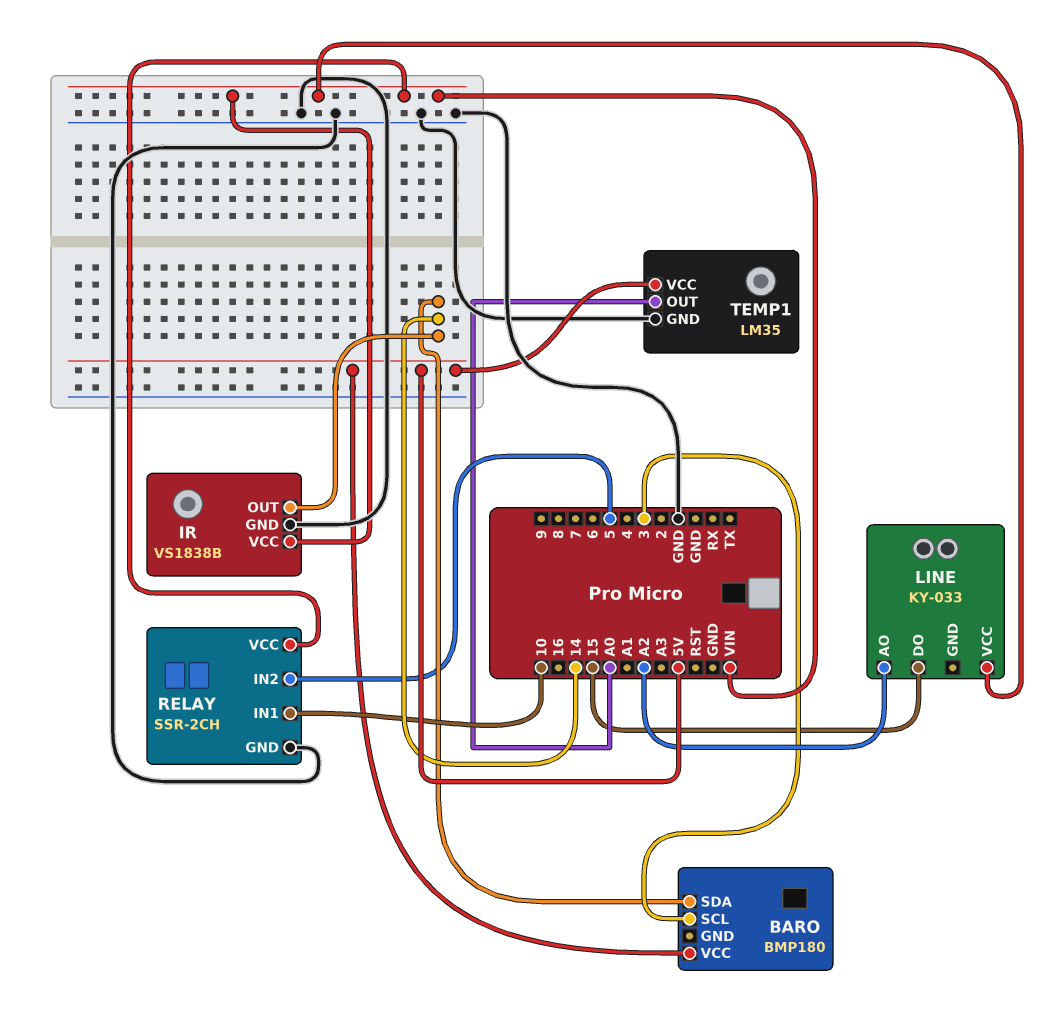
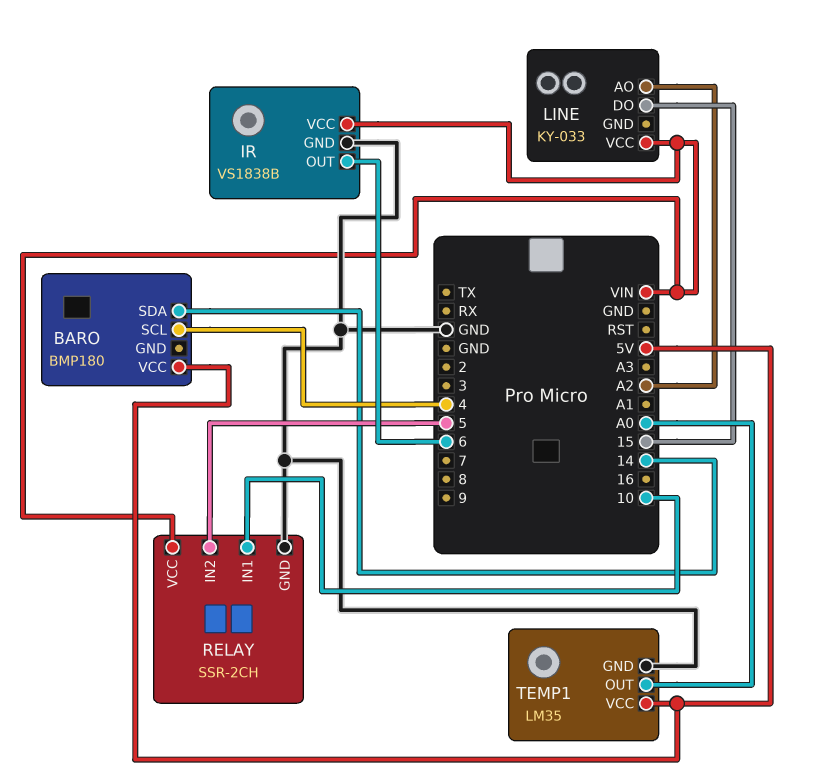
BARO pin SCL: 3 -> 4
IR pin OUT: 14 -> 6

